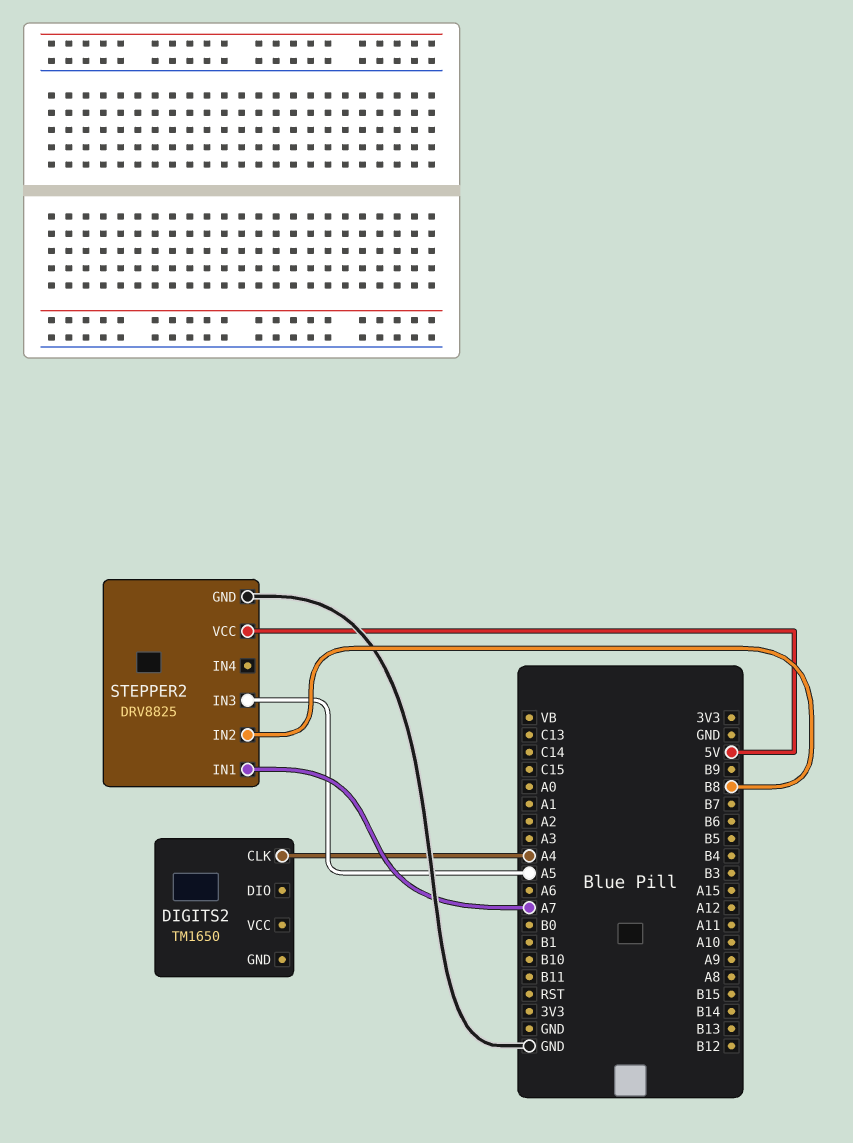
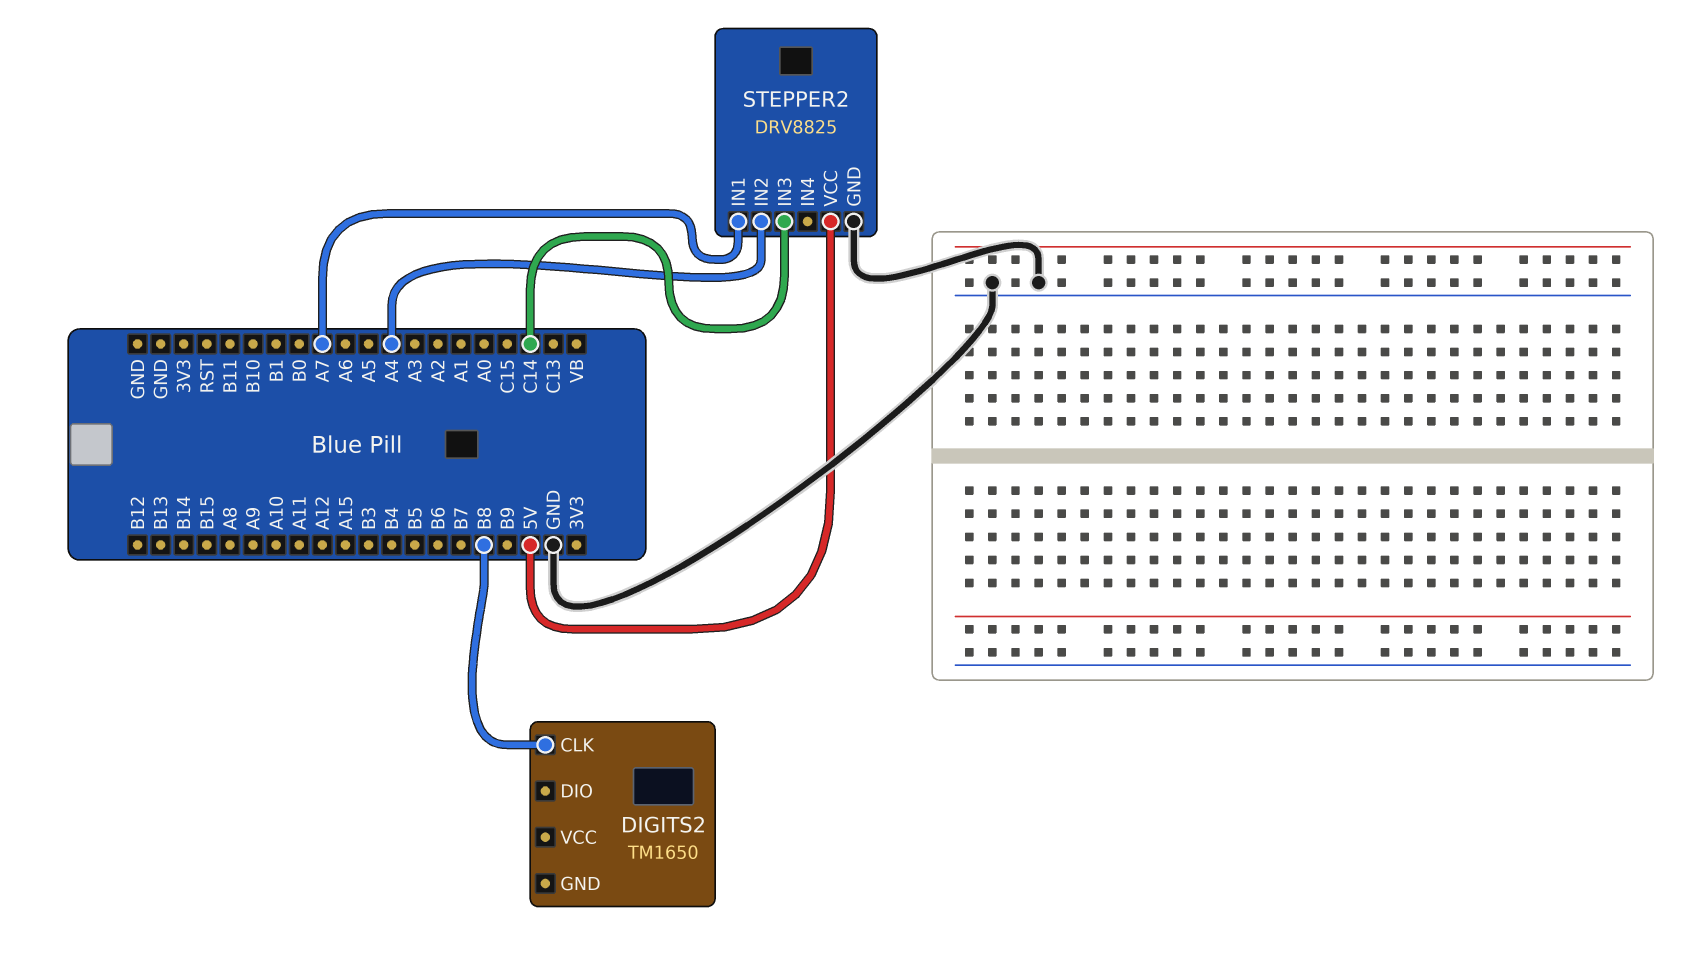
DIGITS2 pin CLK: A4 -> B8
STEPPER2 pin IN2: B8 -> A4
STEPPER2 pin IN3: A5 -> C14

